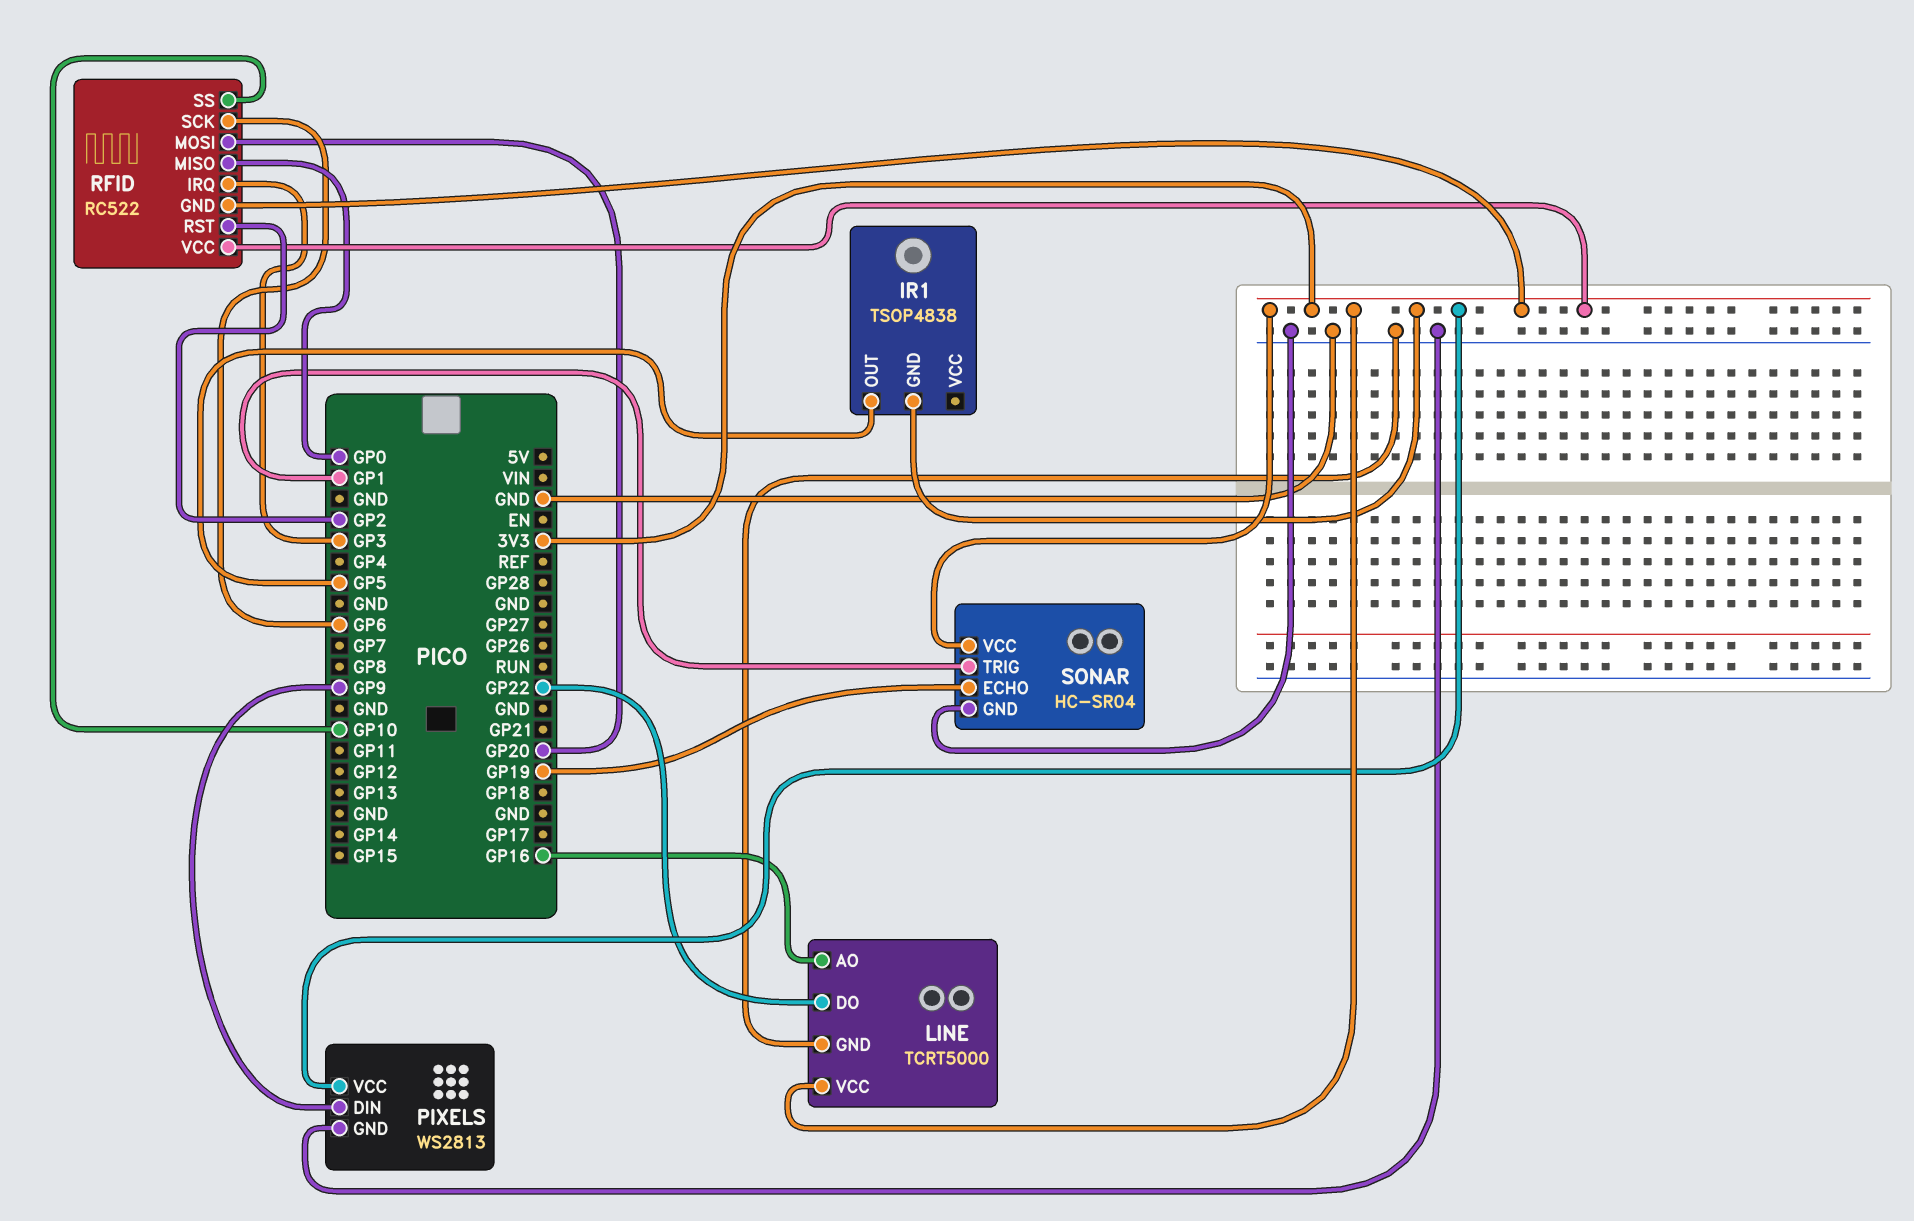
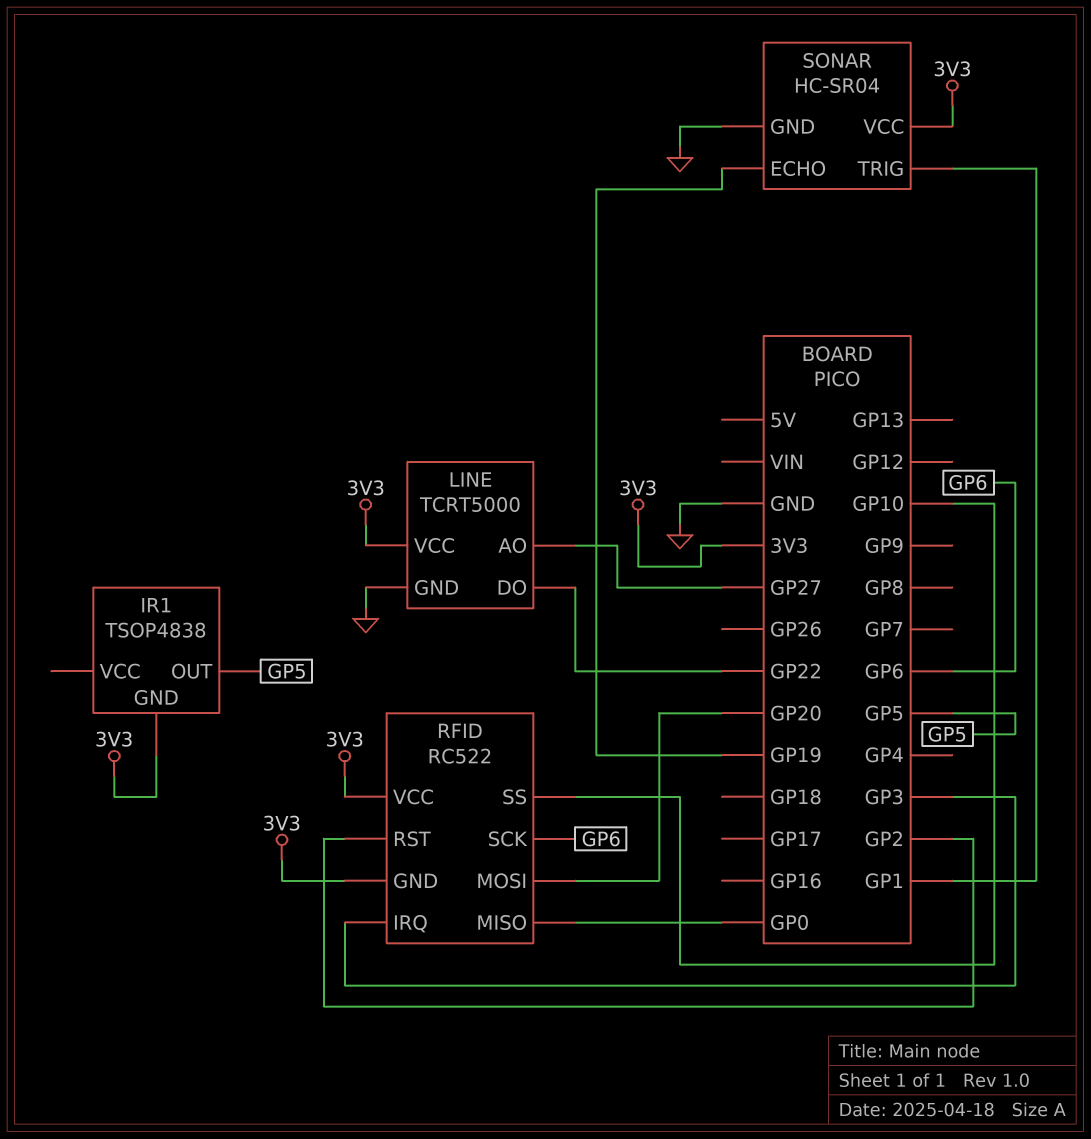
LINE pin AO: GP16 -> GP27
PIXELS: WS2813 -> none
PIXELS pin DIN: GP9 -> none
PIXELS pin GND: GND -> none
PIXELS pin VCC: 3V3 -> none

